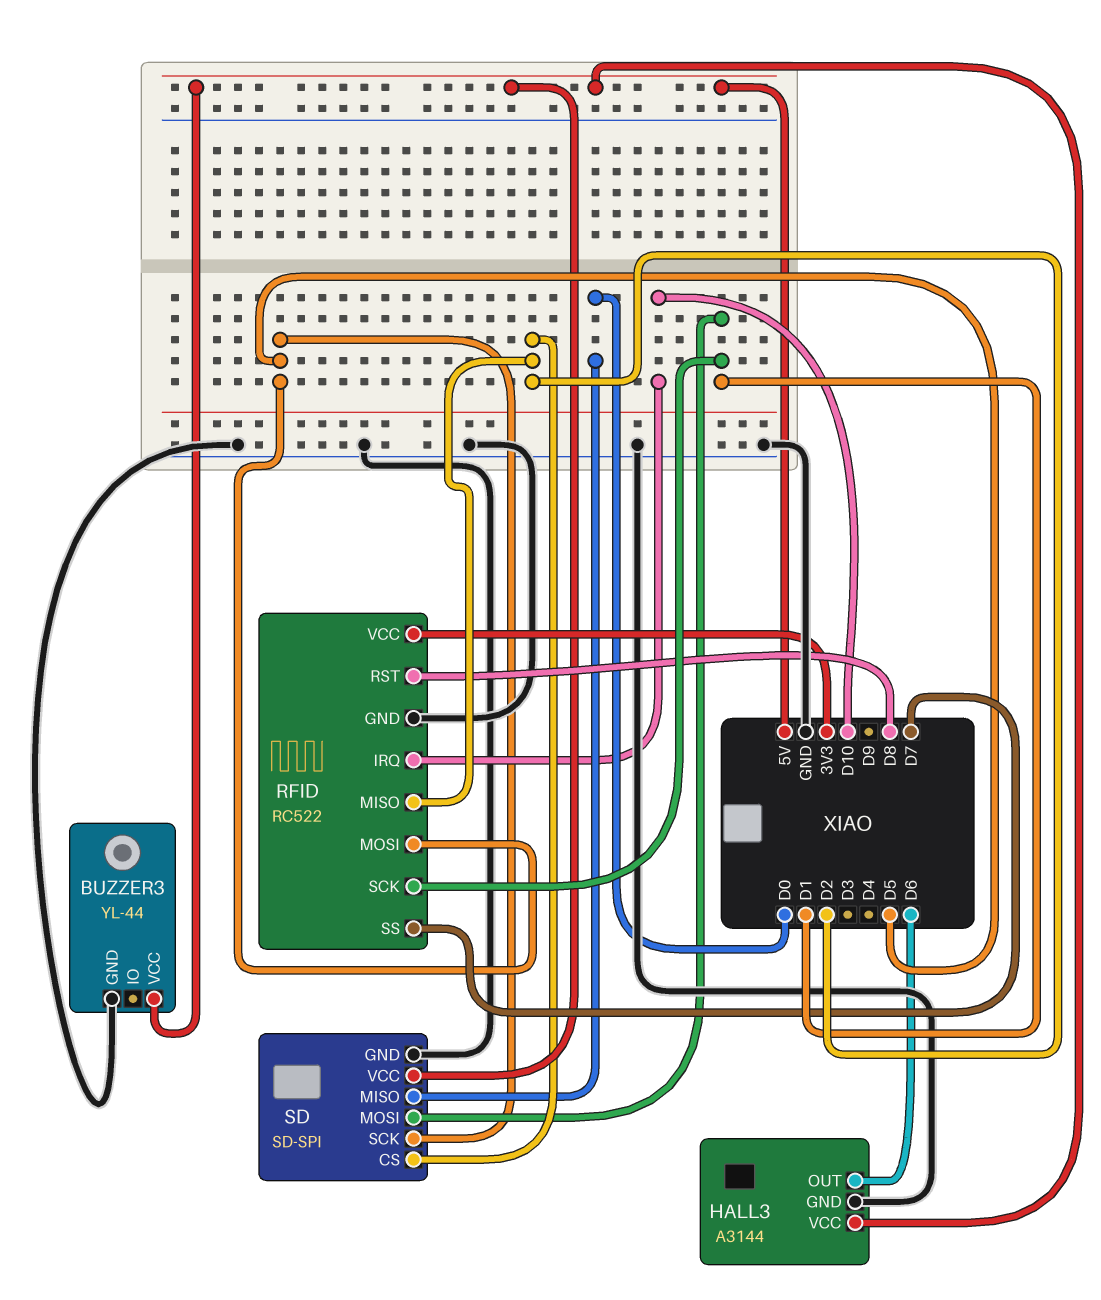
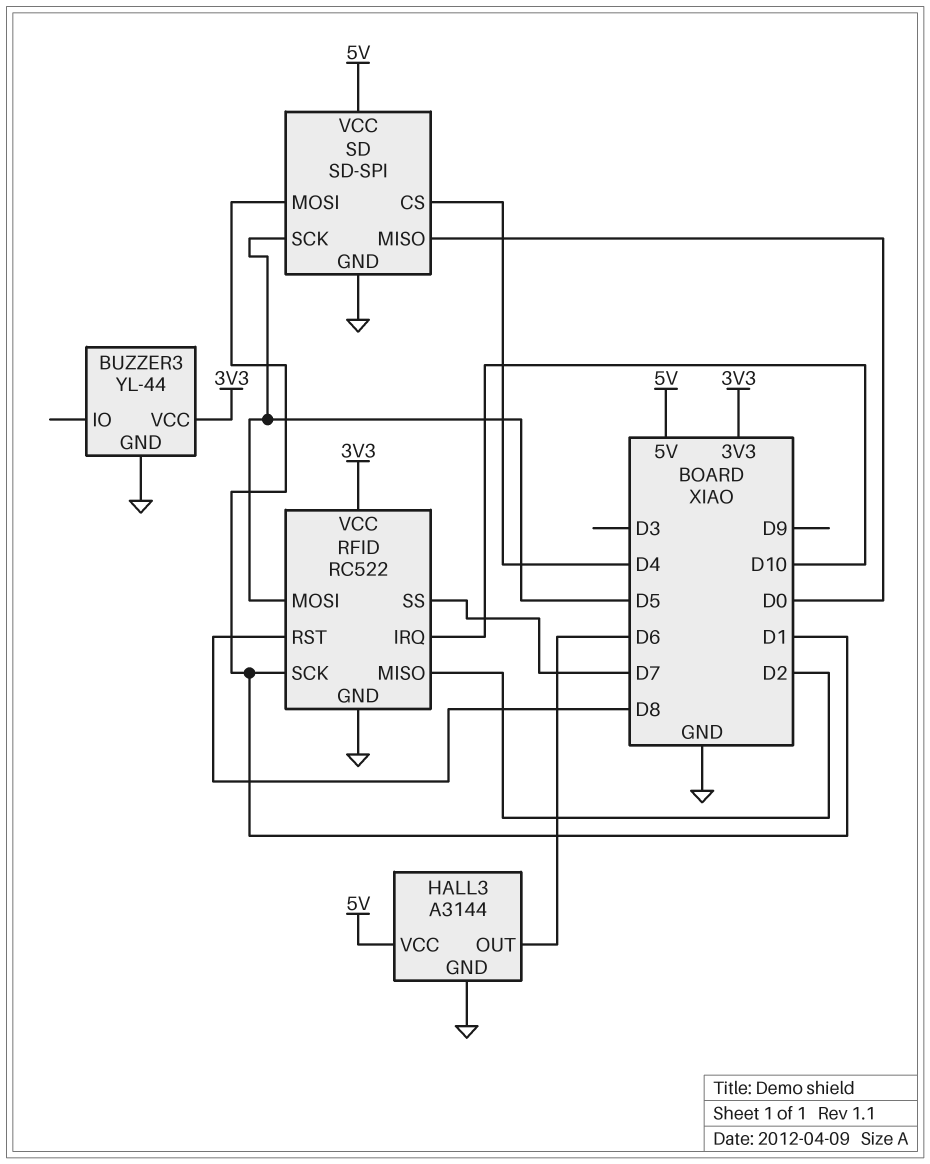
BUZZER3 pin VCC: 5V -> 3V3
SD pin CS: D2 -> D4

